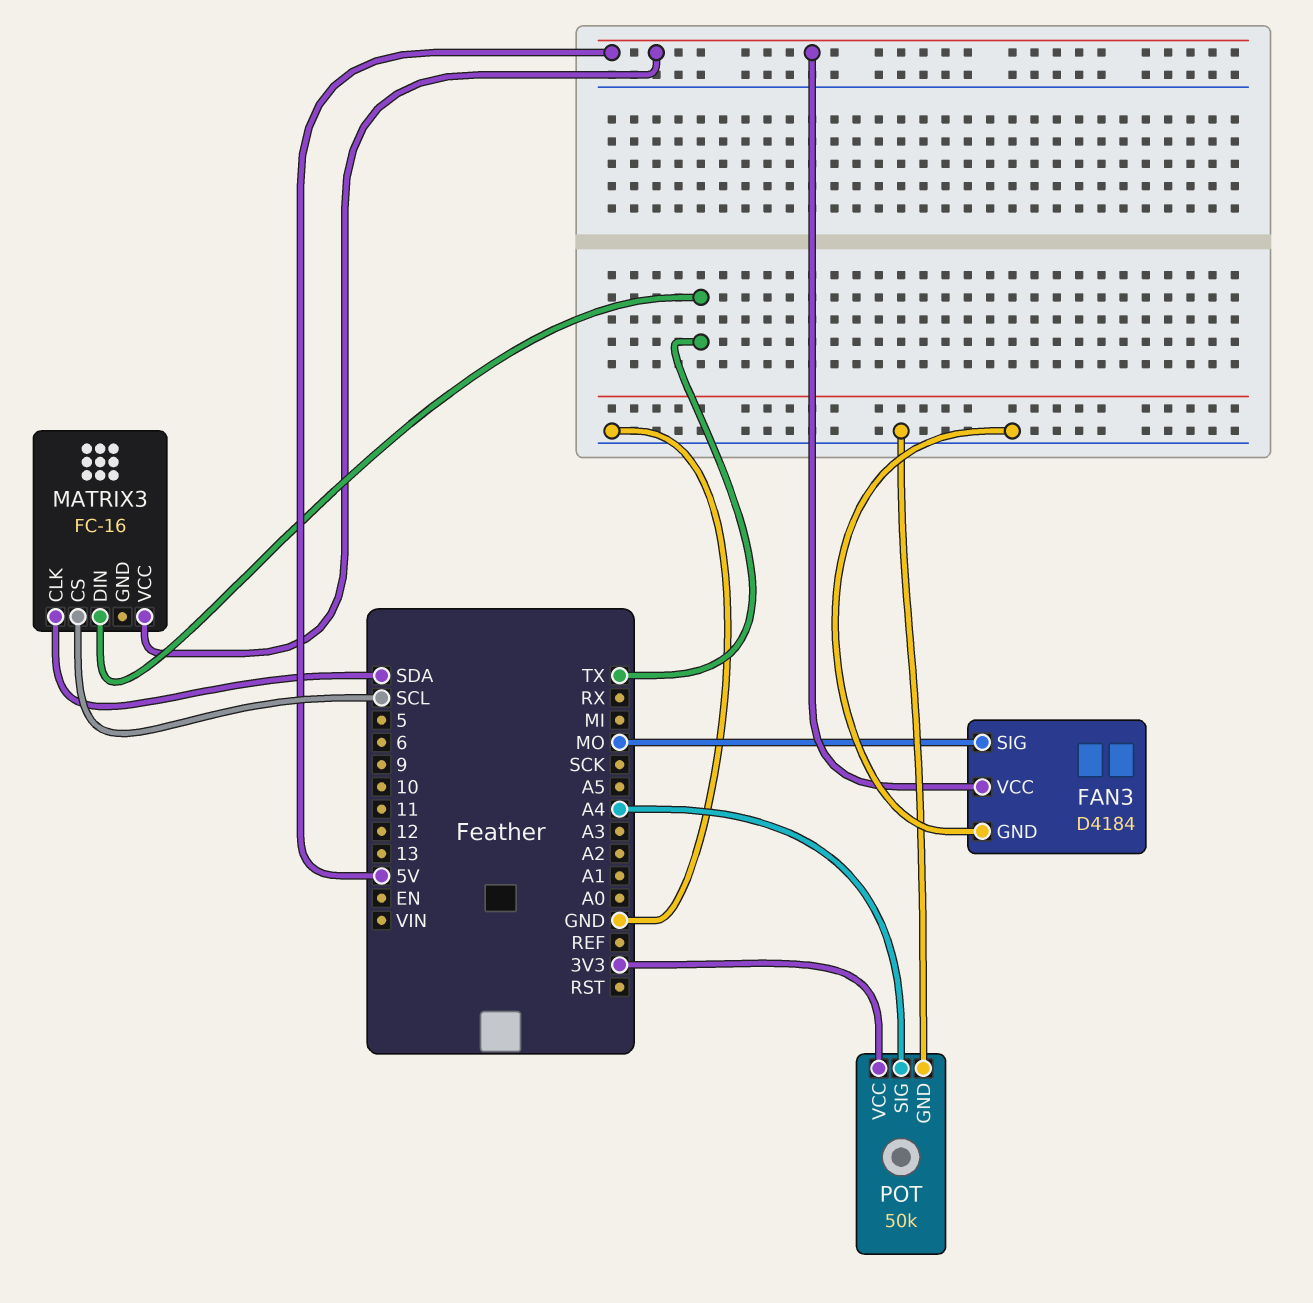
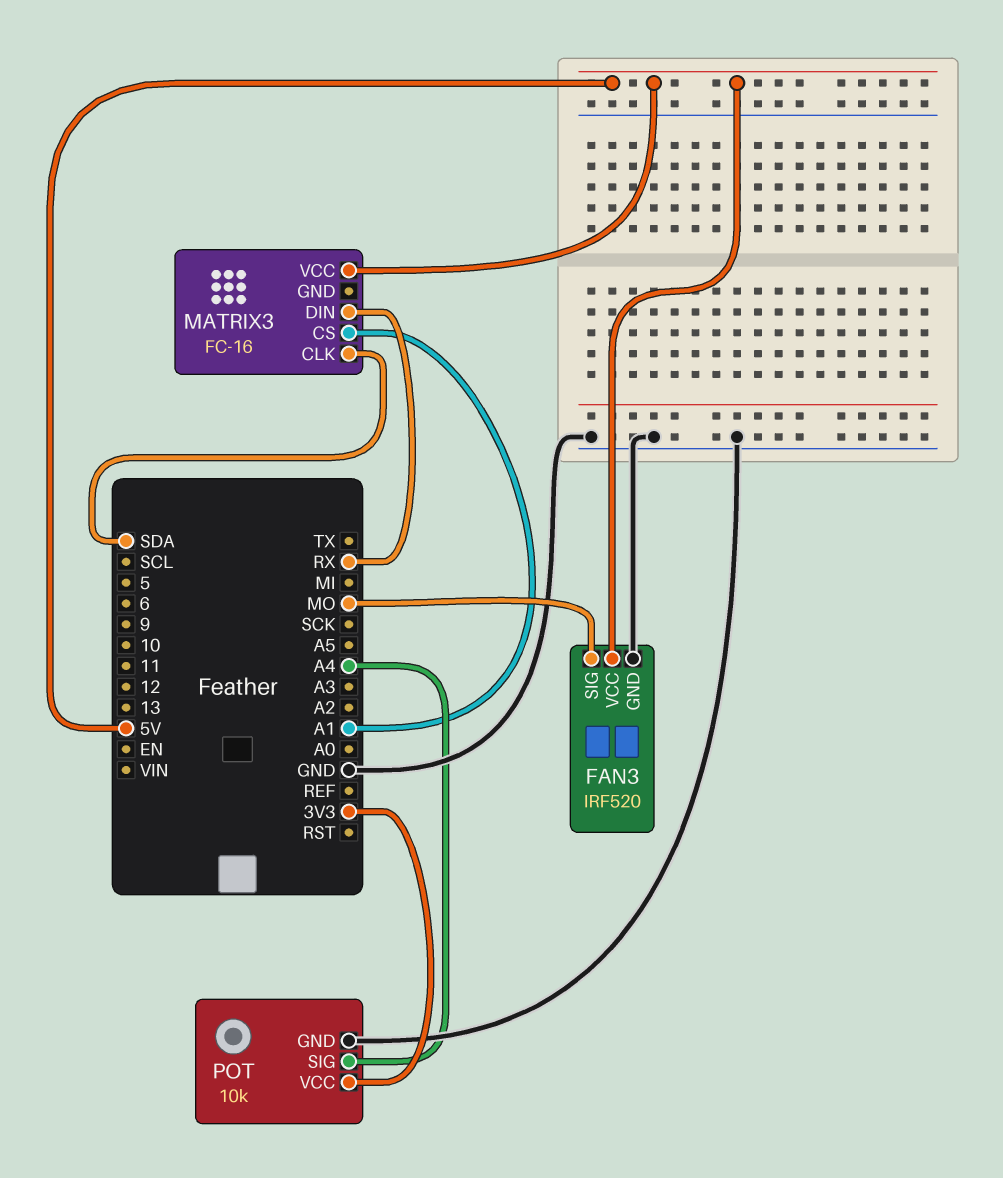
FAN3: D4184 -> IRF520
MATRIX3 pin CS: SCL -> A1
MATRIX3 pin DIN: TX -> RX
POT: 50k -> 10k

